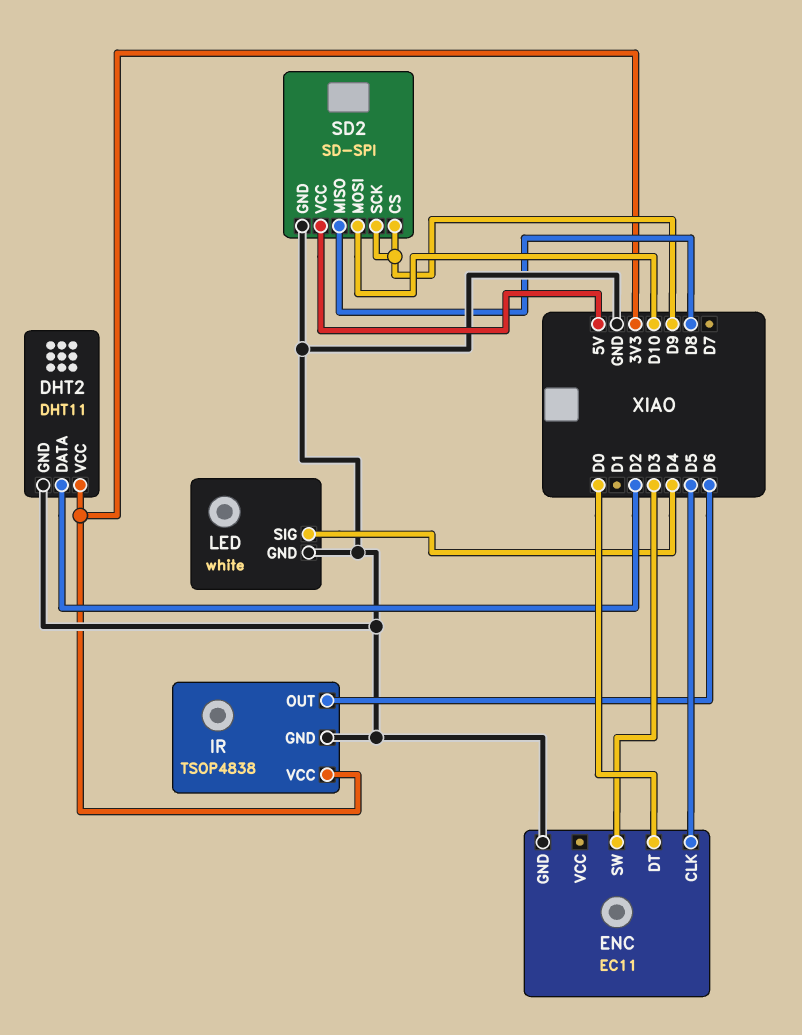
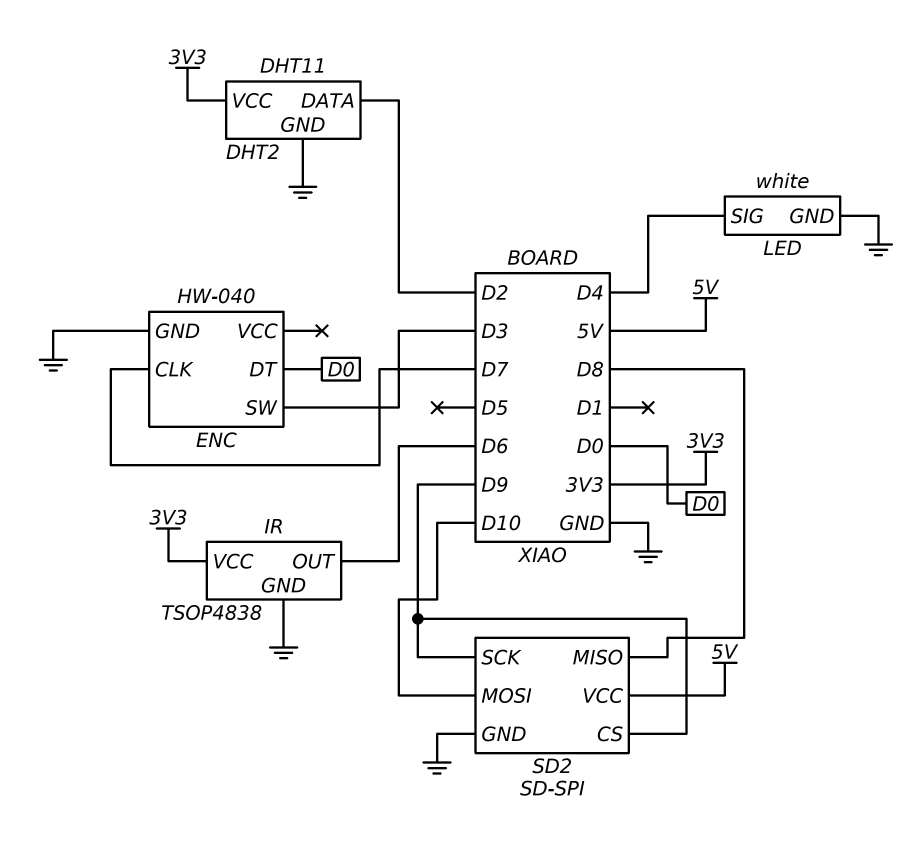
ENC: EC11 -> HW-040
ENC pin CLK: D5 -> D7

